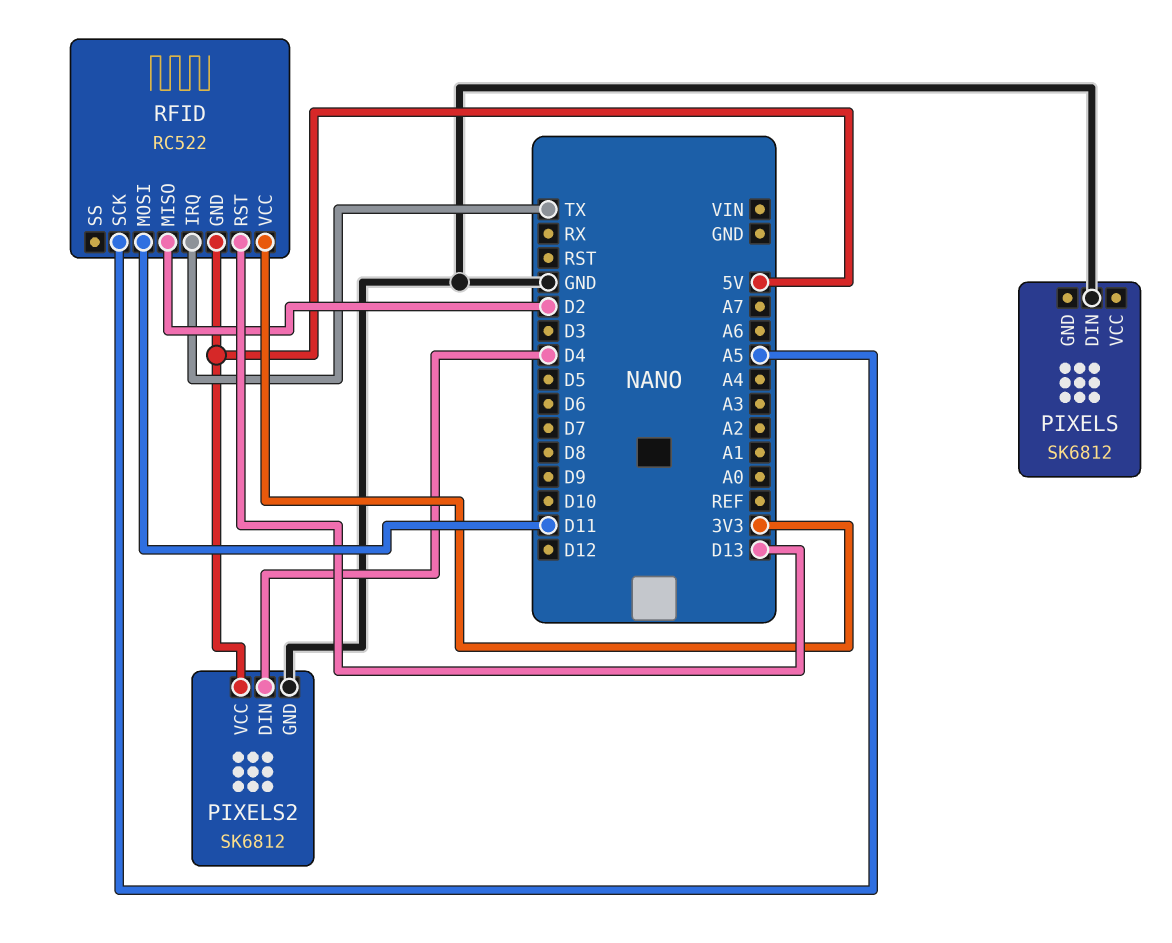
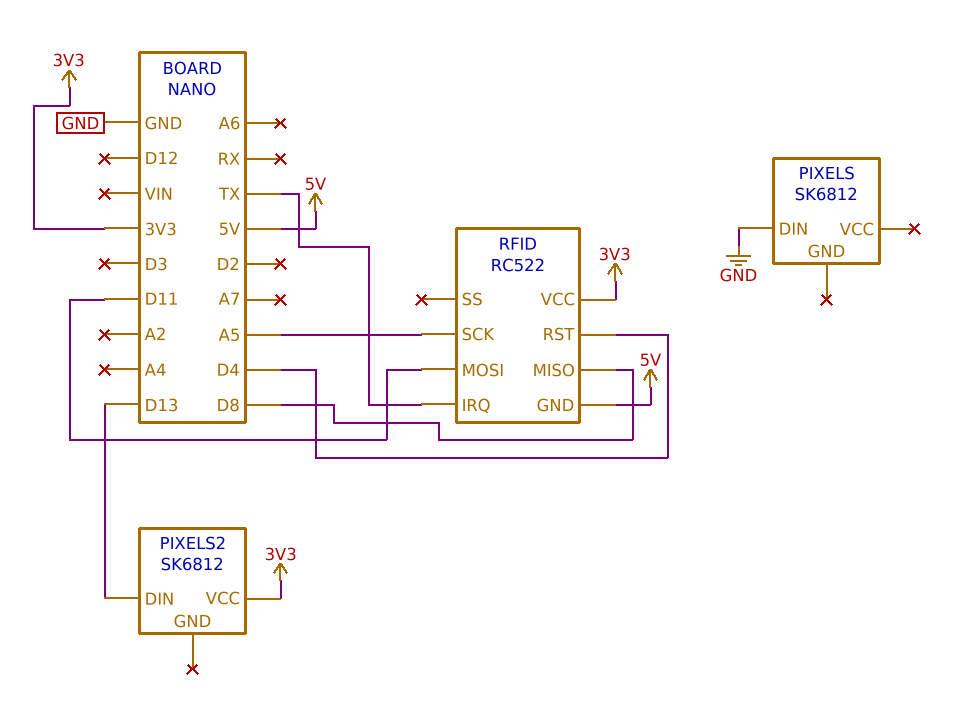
PIXELS2 pin DIN: D4 -> D13
PIXELS2 pin GND: GND -> none
PIXELS2 pin VCC: 5V -> 3V3
RFID pin MISO: D2 -> D8
RFID pin RST: D13 -> D4

